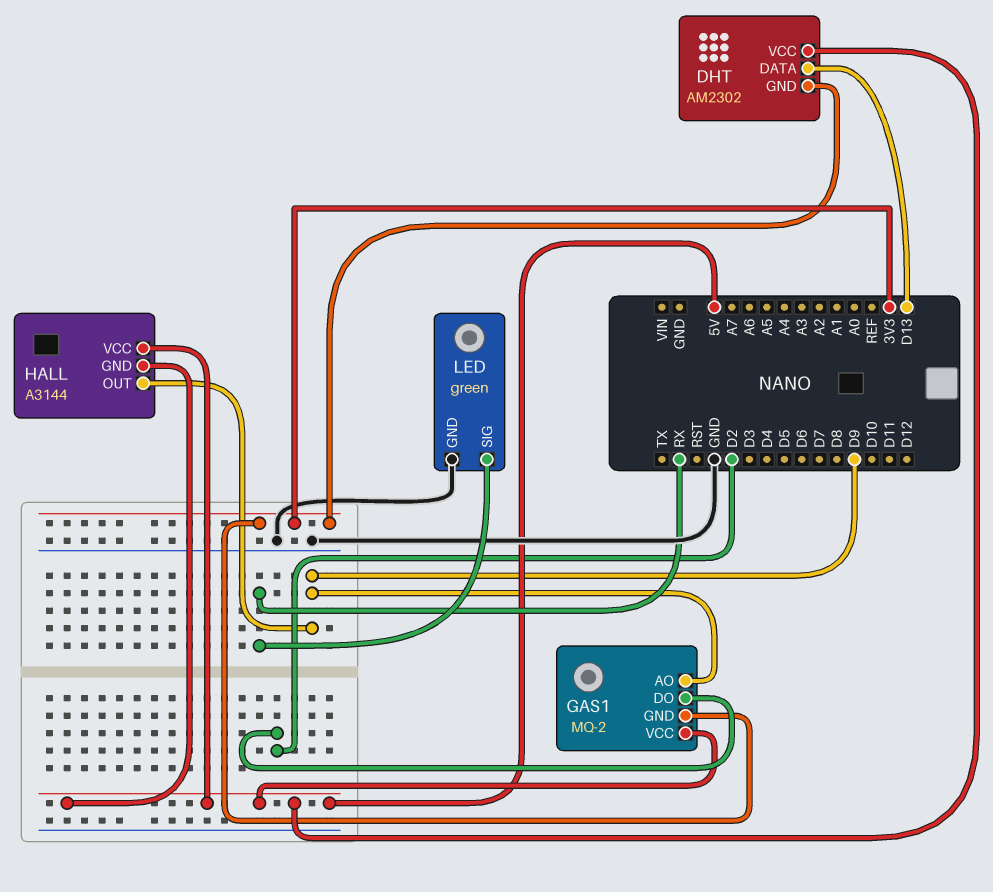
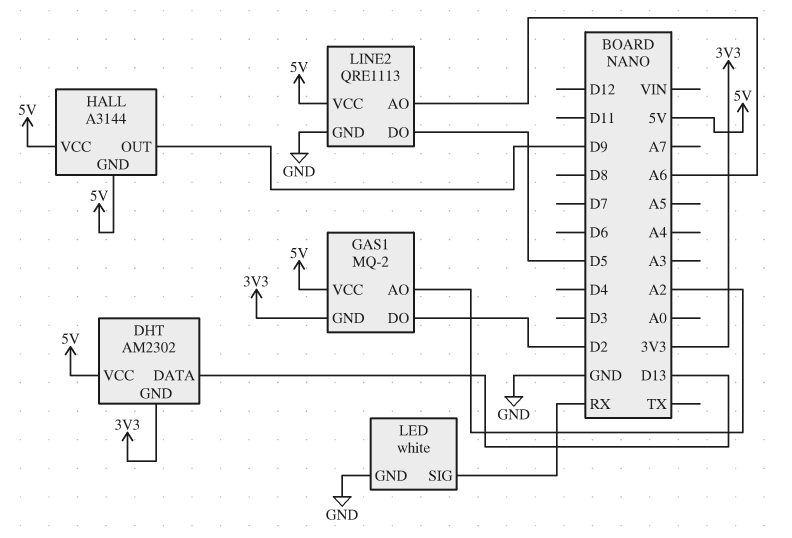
GAS1 pin AO: D9 -> A2
LED: green -> white
LINE2: none -> QRE1113
LINE2 pin AO: none -> A6
LINE2 pin DO: none -> D5
LINE2 pin GND: none -> GND
LINE2 pin VCC: none -> 5V

